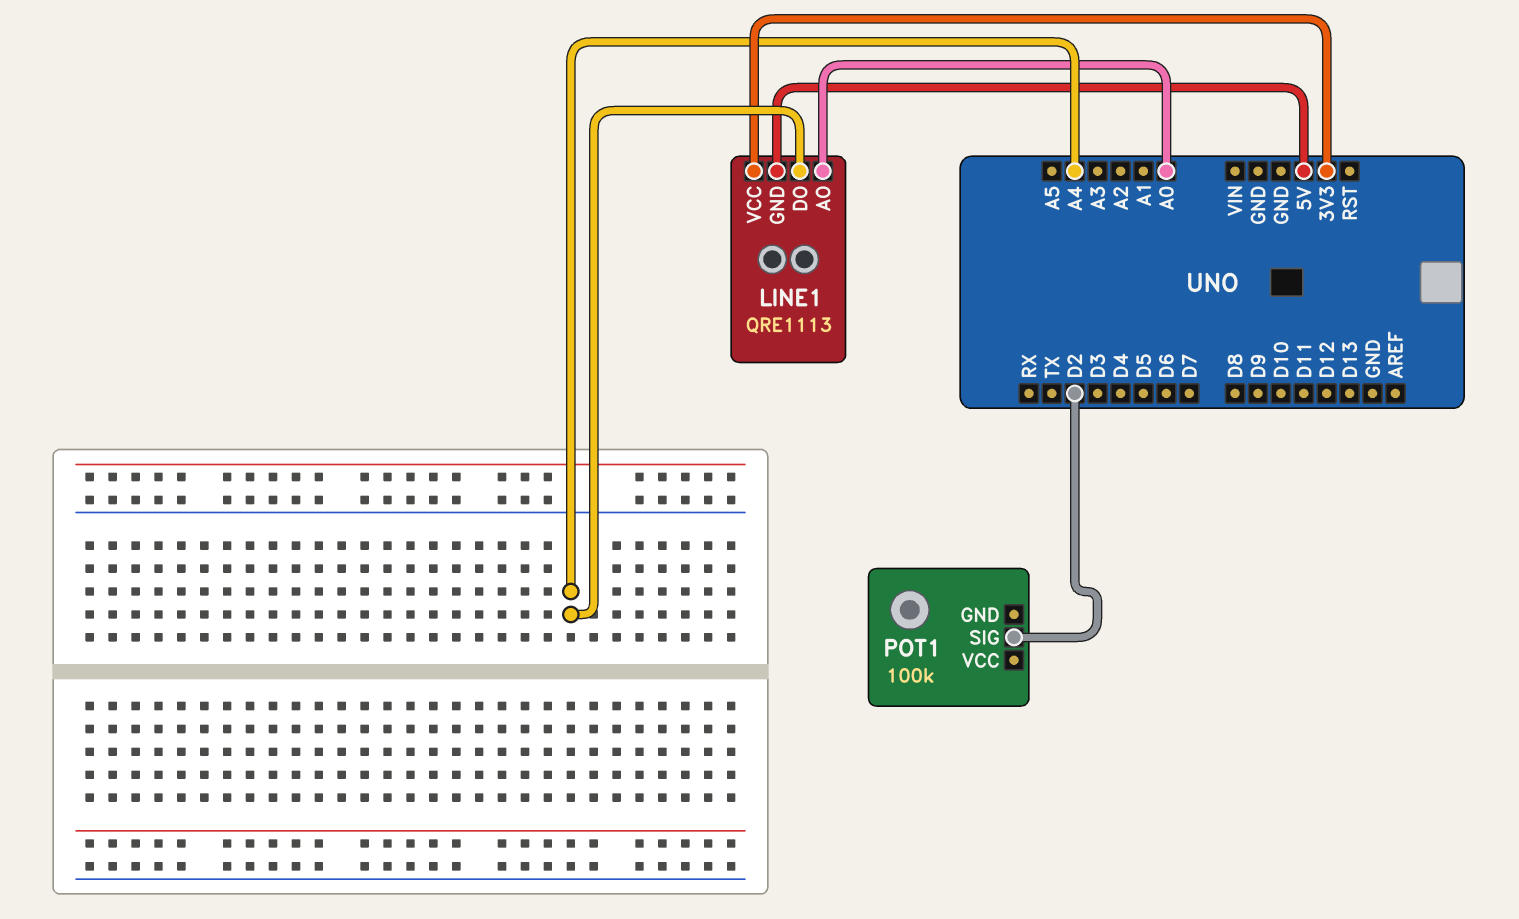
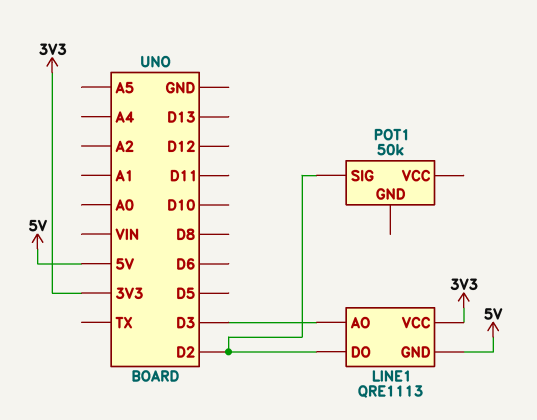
LINE1 pin AO: A0 -> D3
LINE1 pin DO: A4 -> D2
POT1: 100k -> 50k

